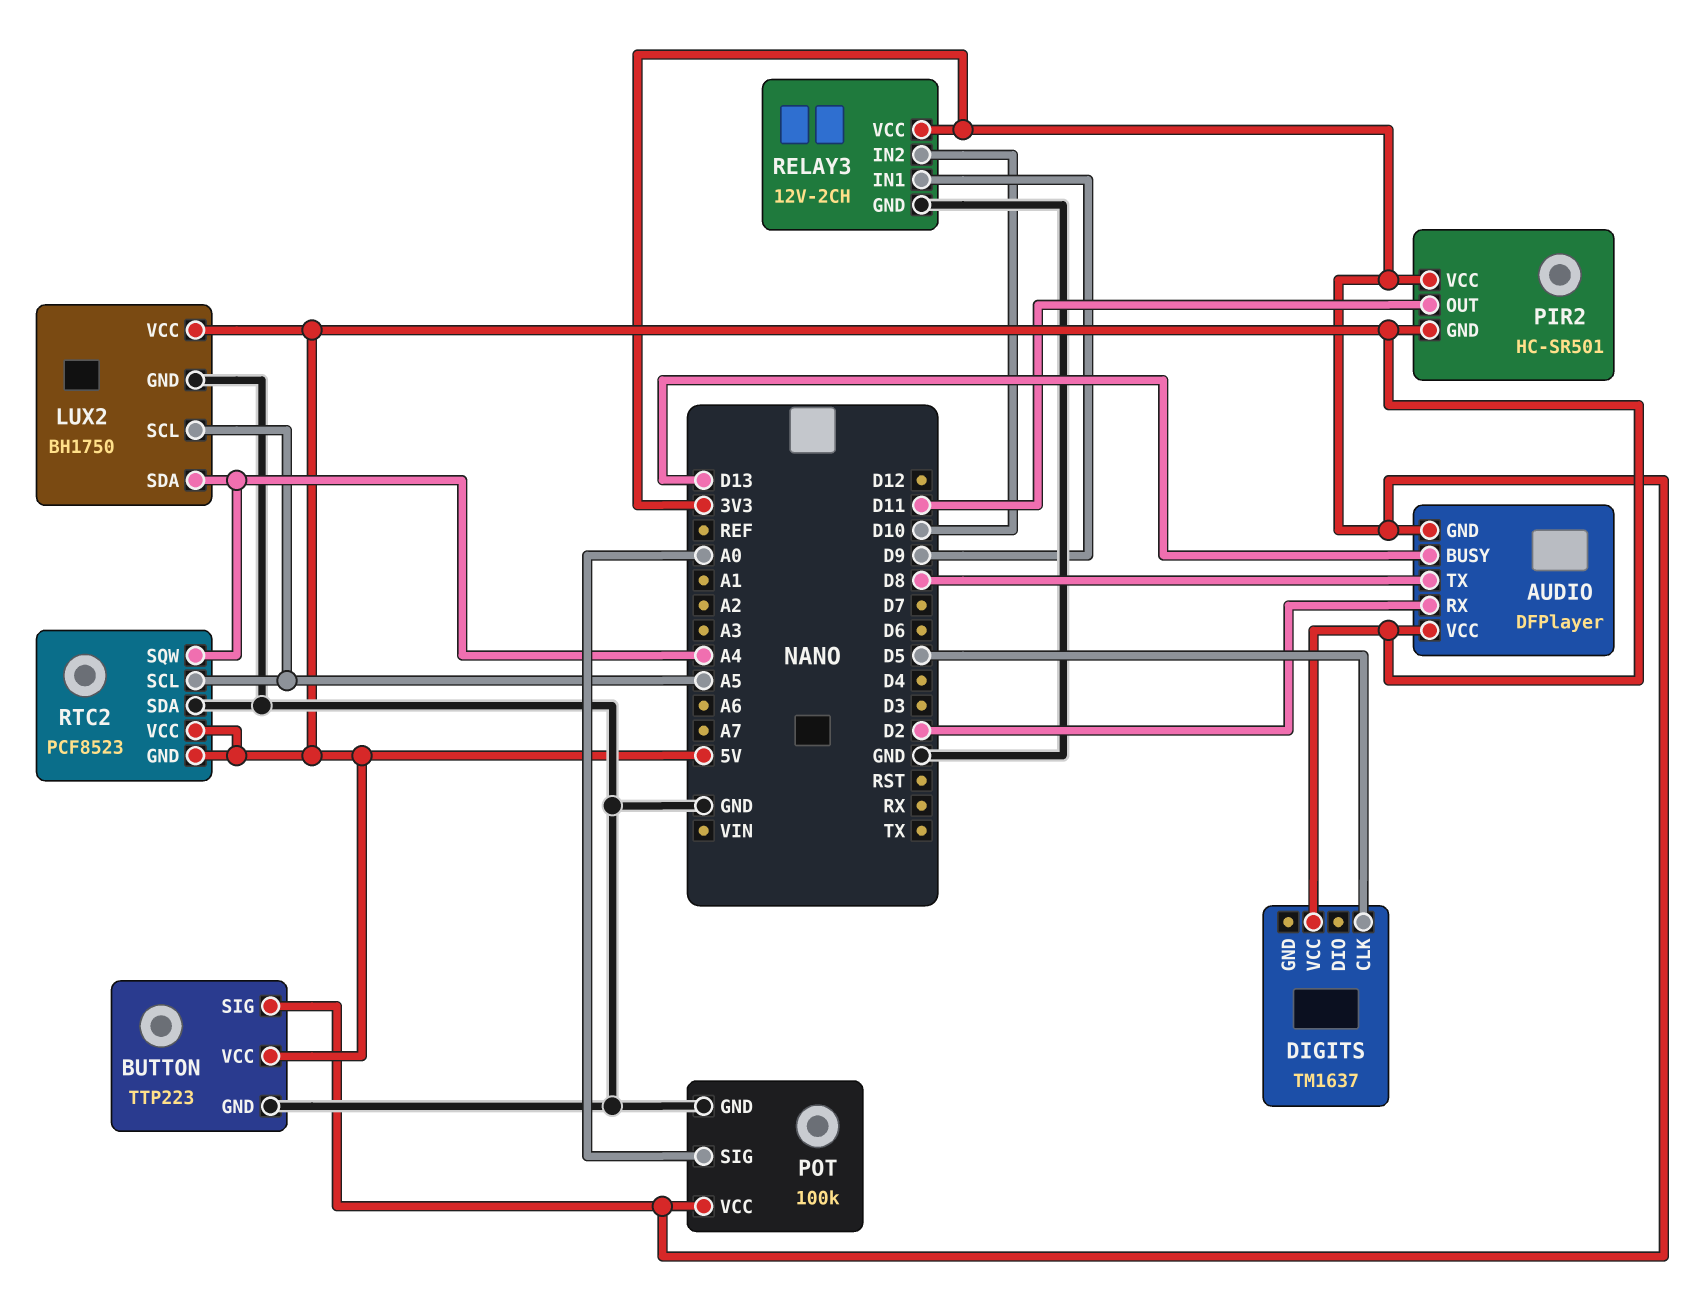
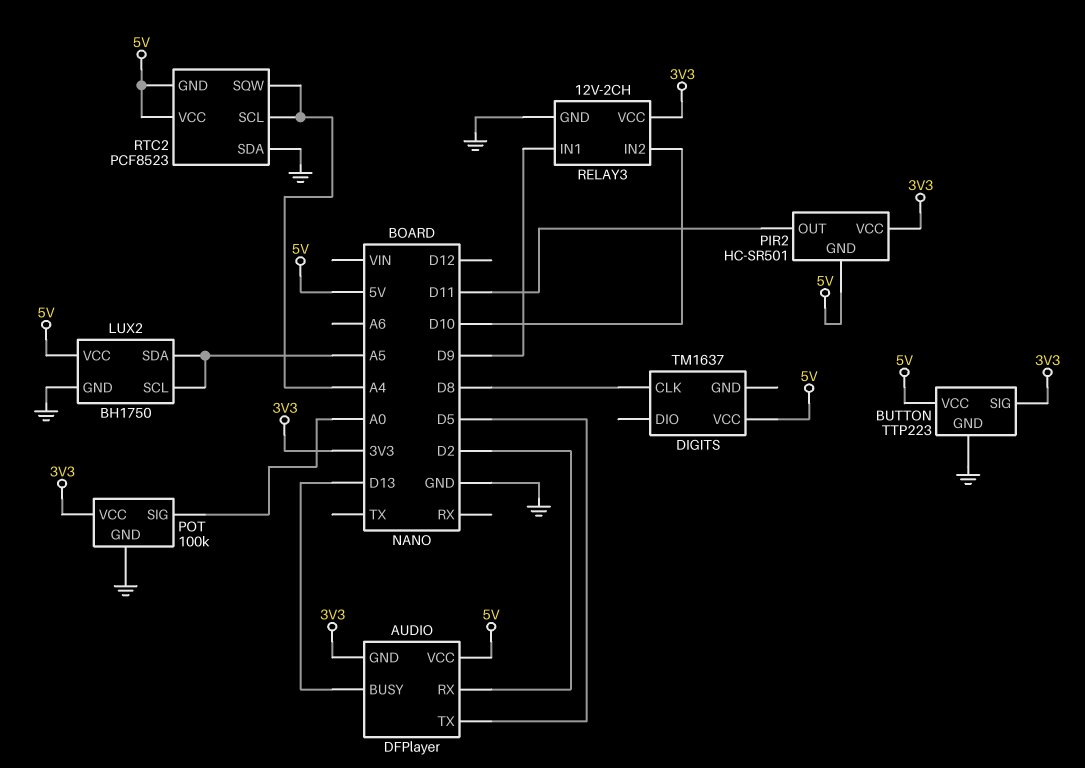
AUDIO pin TX: D8 -> D5
DIGITS pin CLK: D5 -> D8
LUX2 pin SDA: A4 -> A5
RTC2 pin SCL: A5 -> A4

